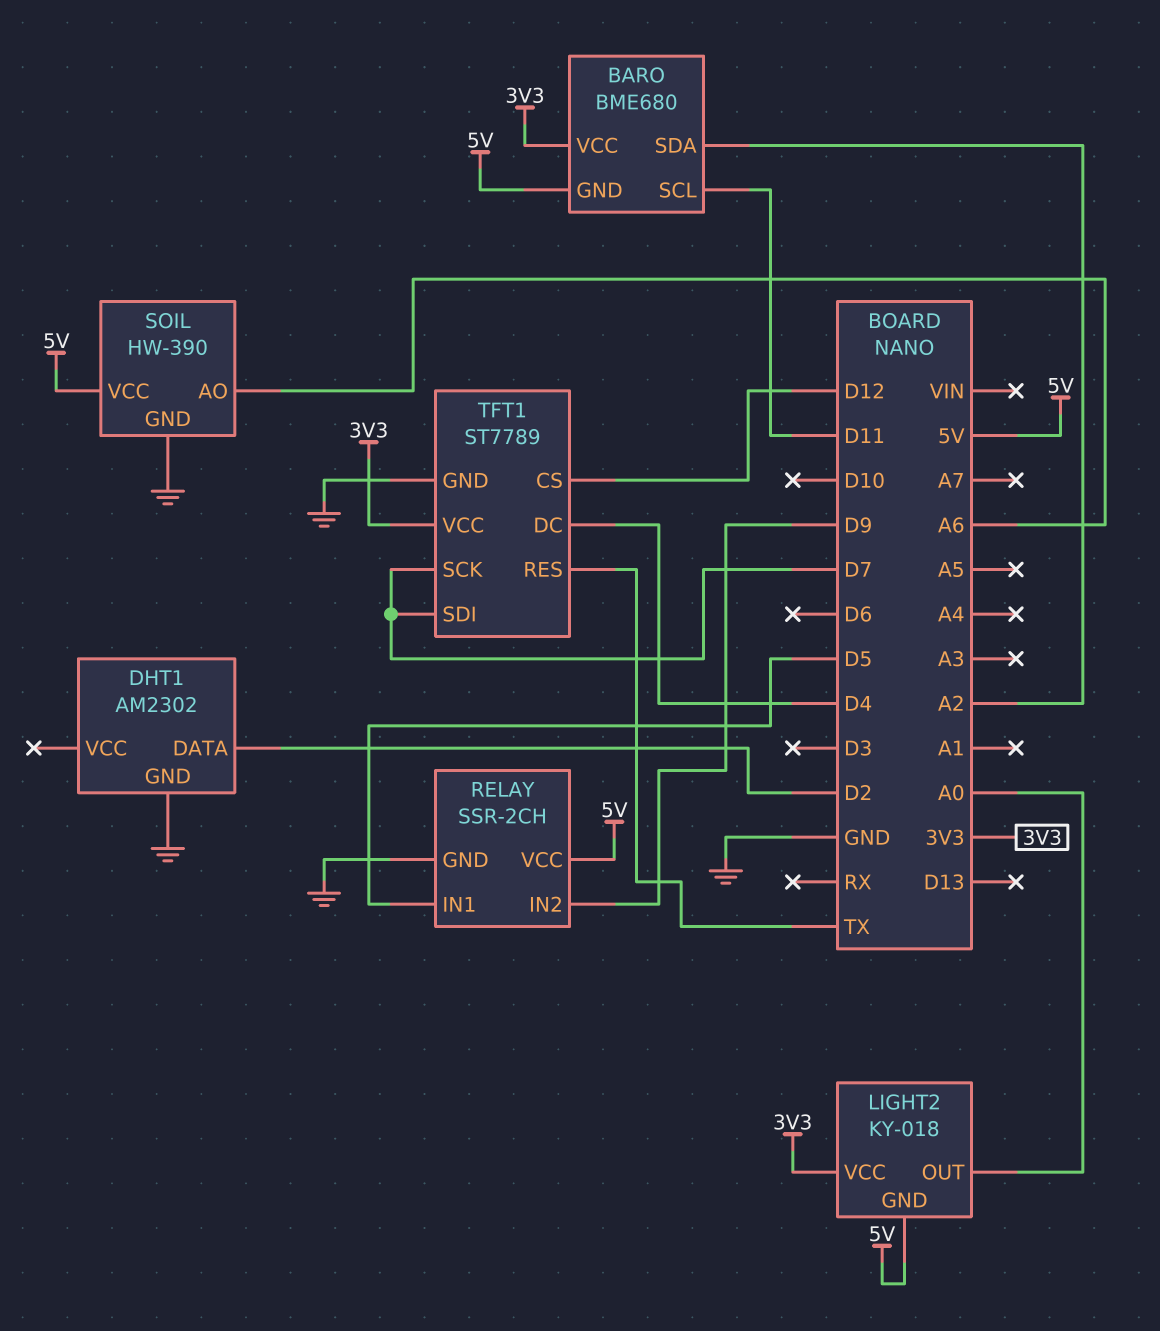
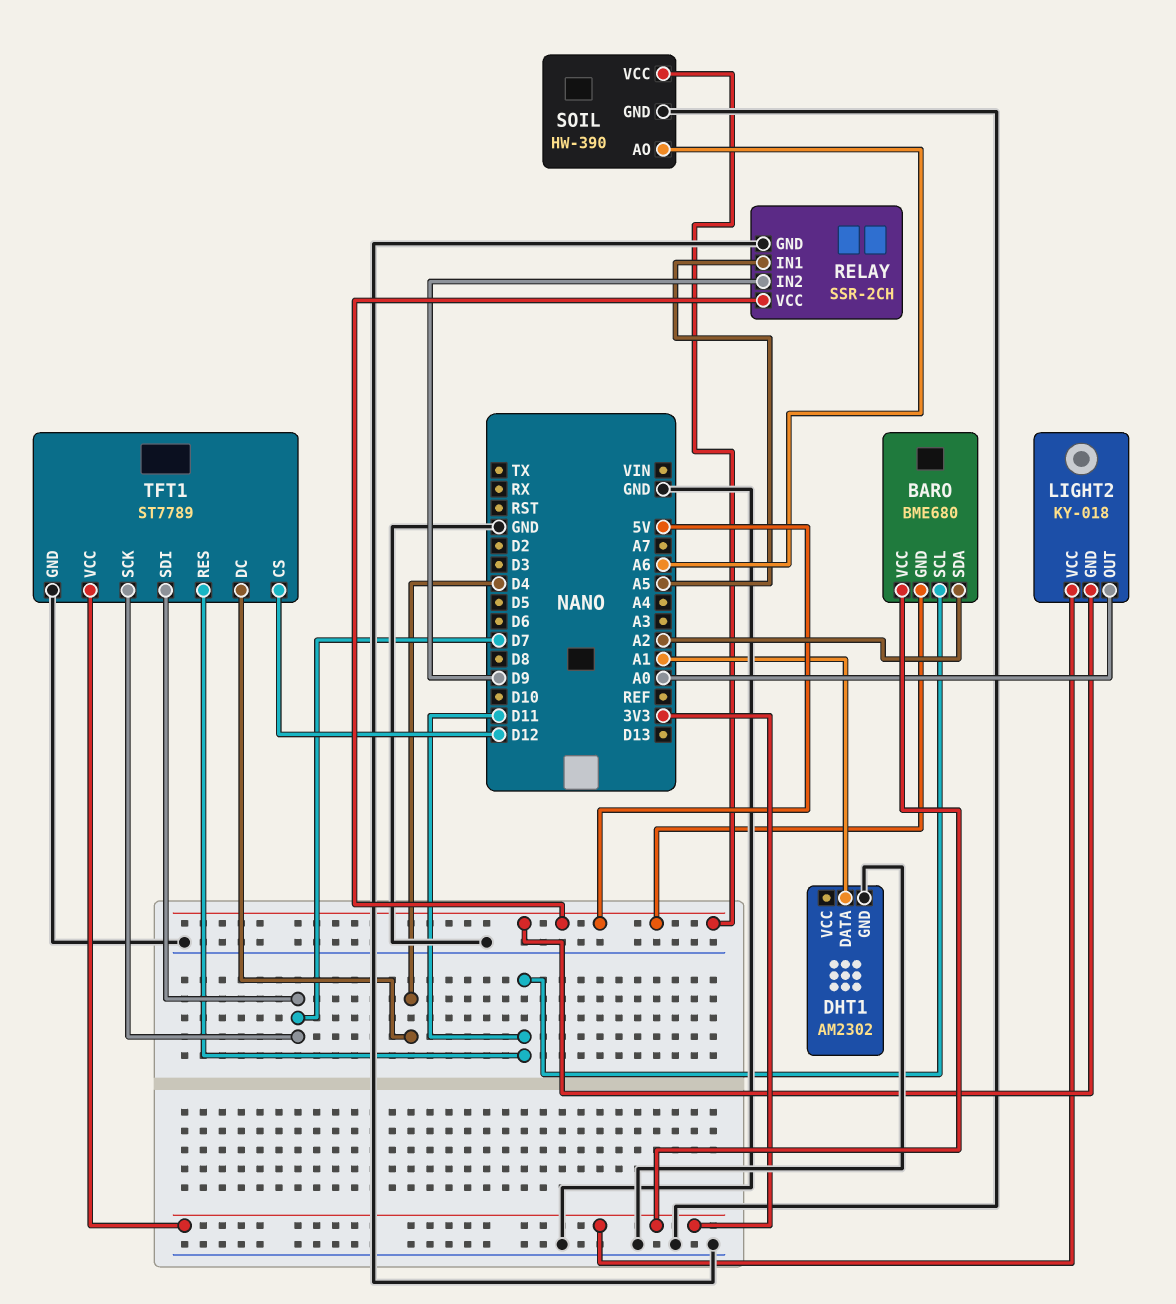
DHT1 pin DATA: D2 -> A1
RELAY pin IN1: D5 -> A5
TFT1 pin RES: TX -> D11

